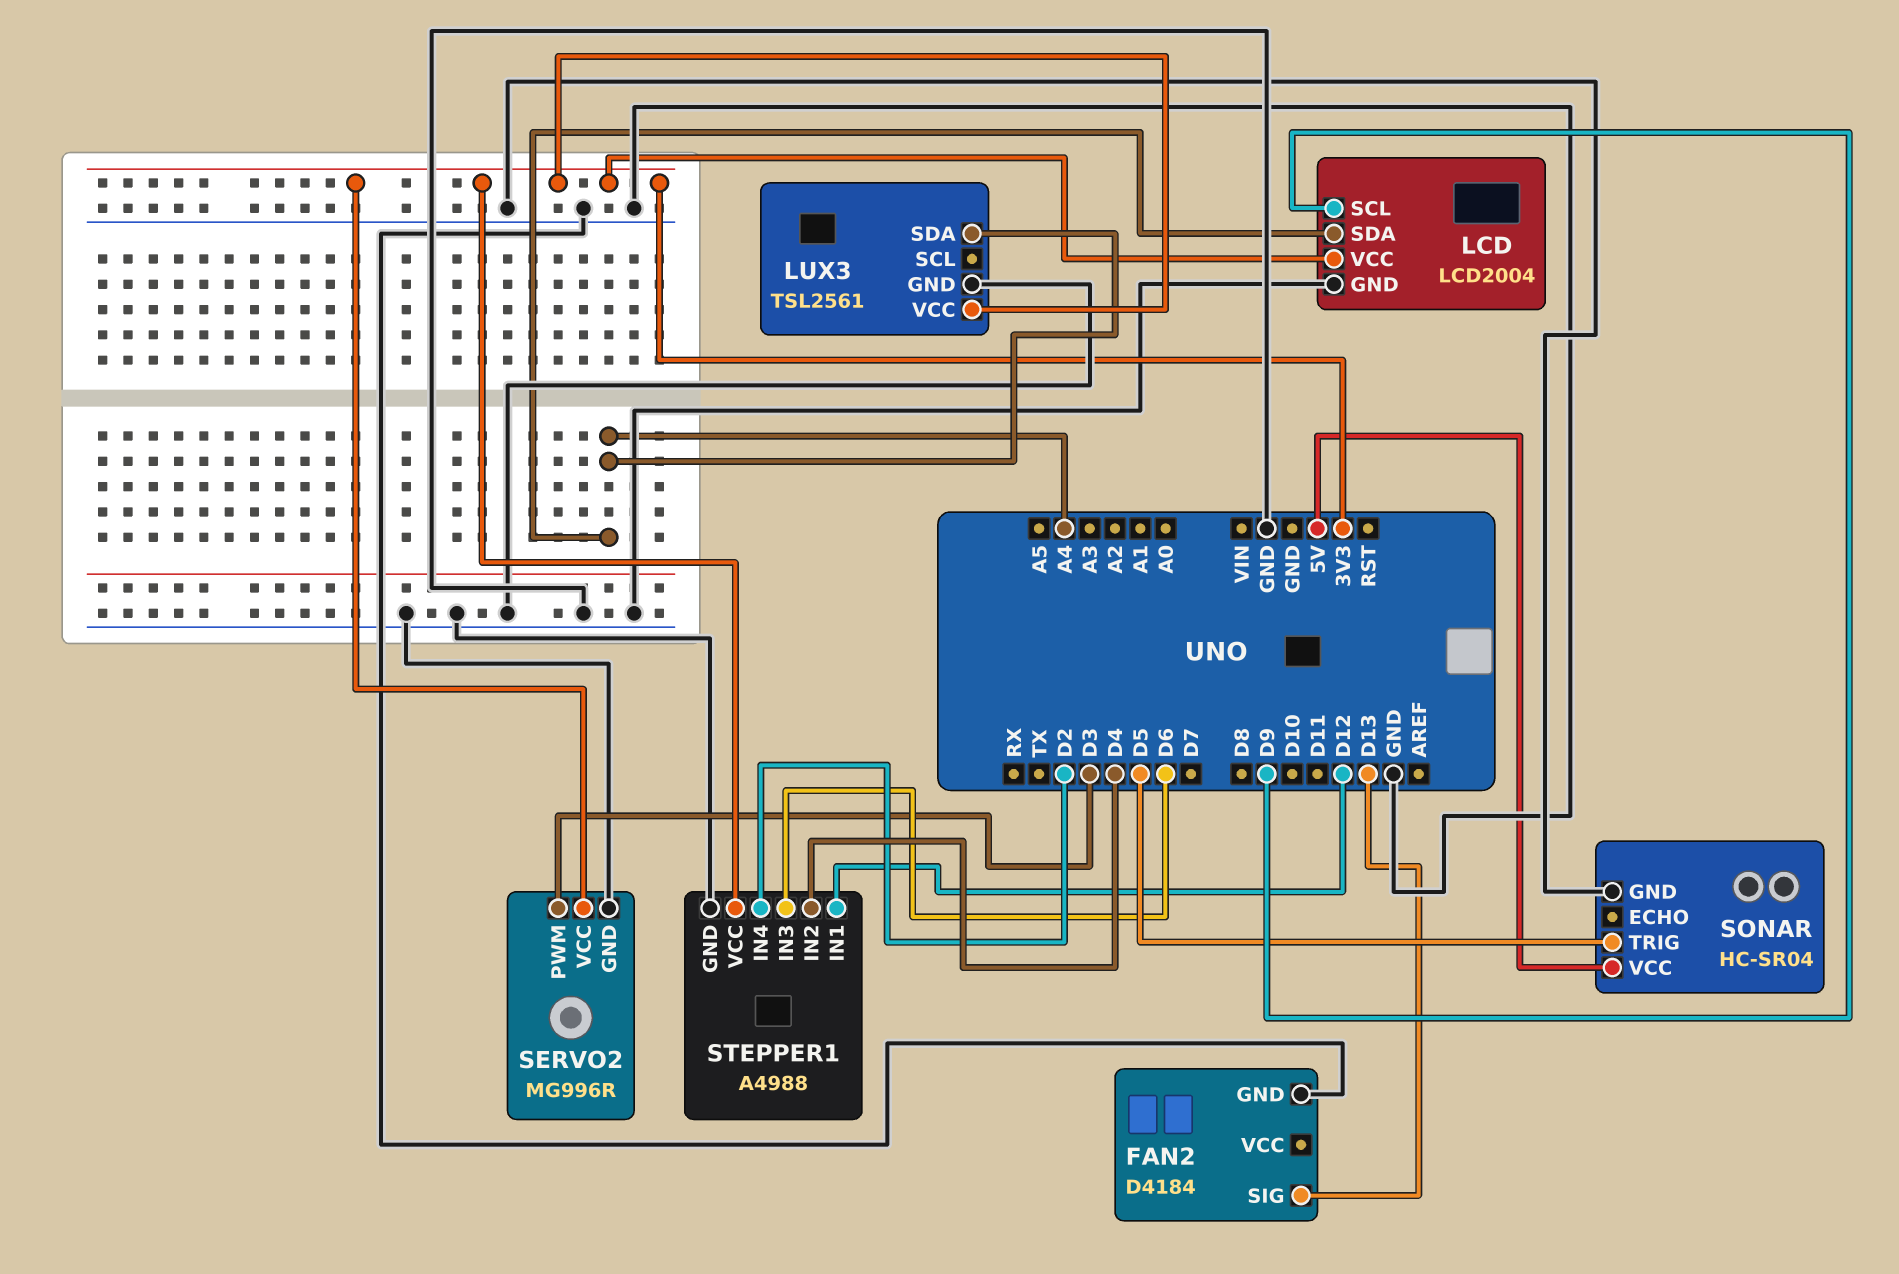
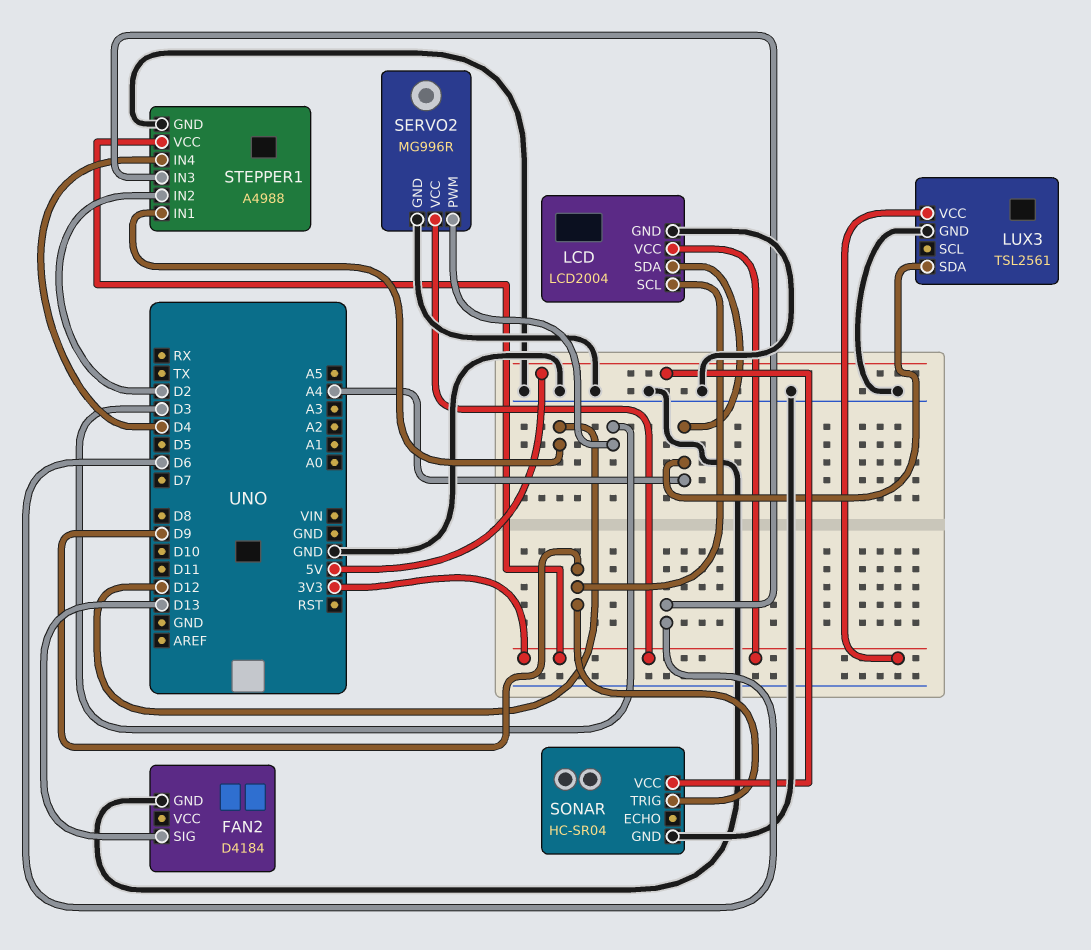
SONAR pin TRIG: D5 -> D9
STEPPER1 pin IN2: D4 -> D2
STEPPER1 pin IN4: D2 -> D4

